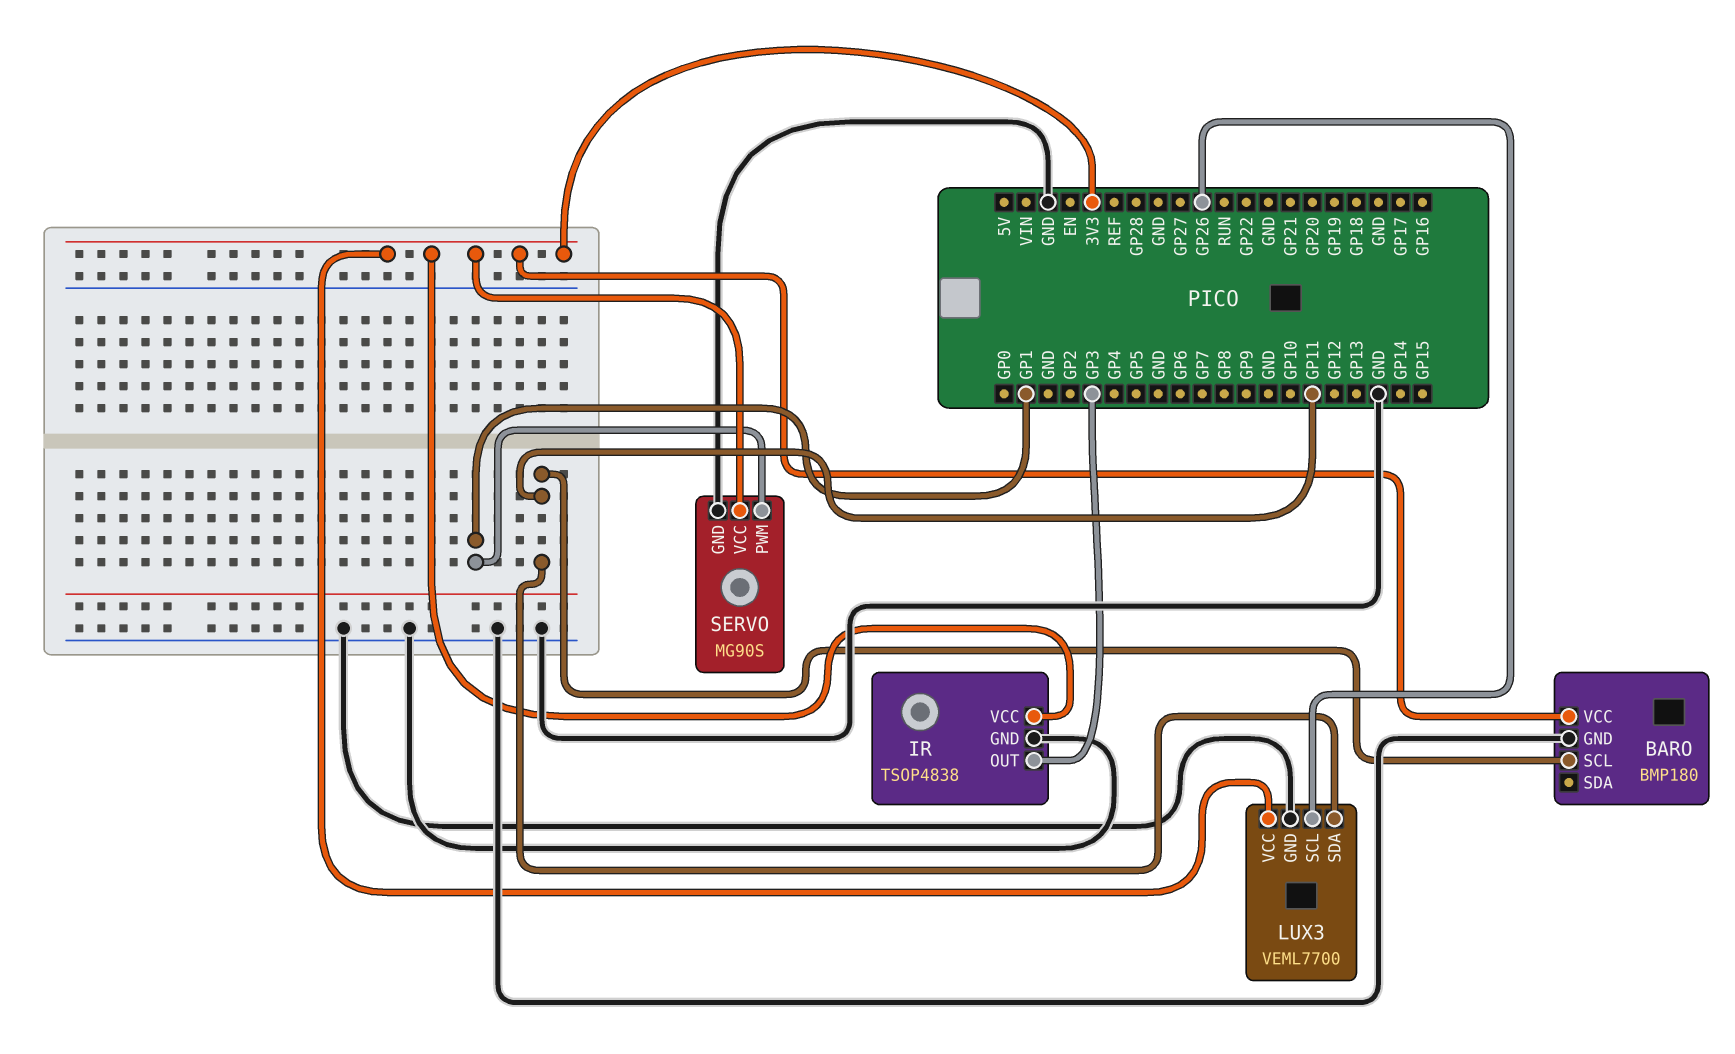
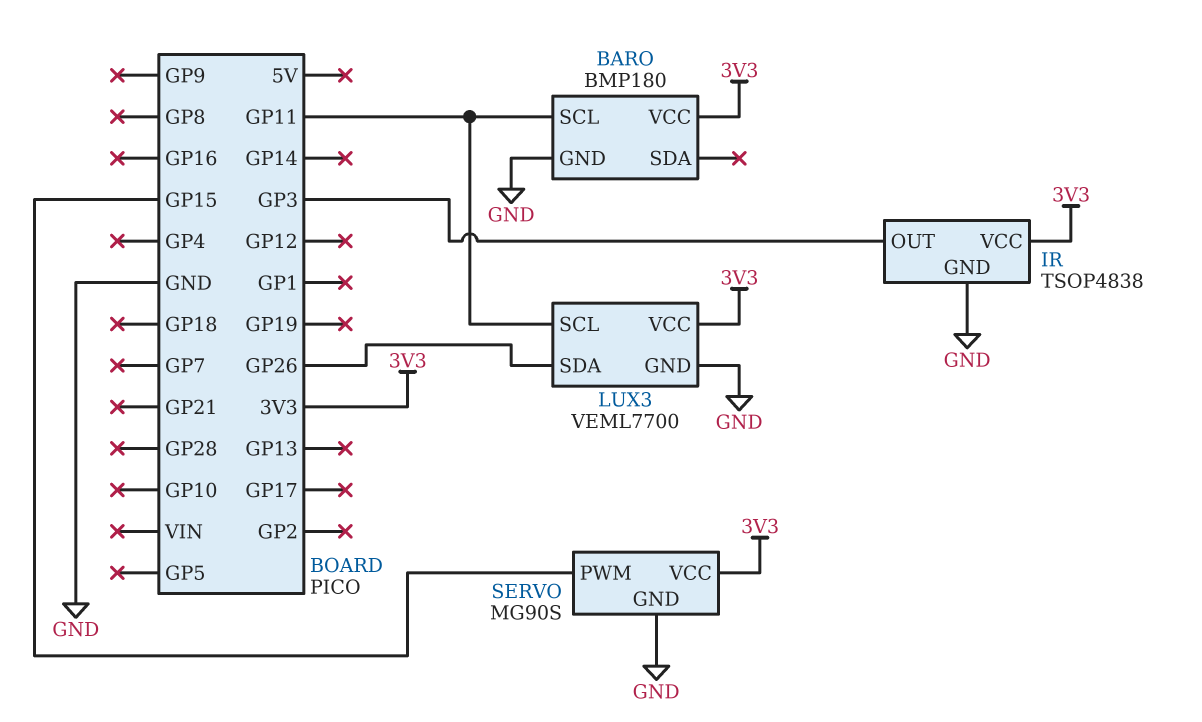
LUX3 pin SCL: GP26 -> GP11
LUX3 pin SDA: GP11 -> GP26
SERVO pin PWM: GP1 -> GP15

